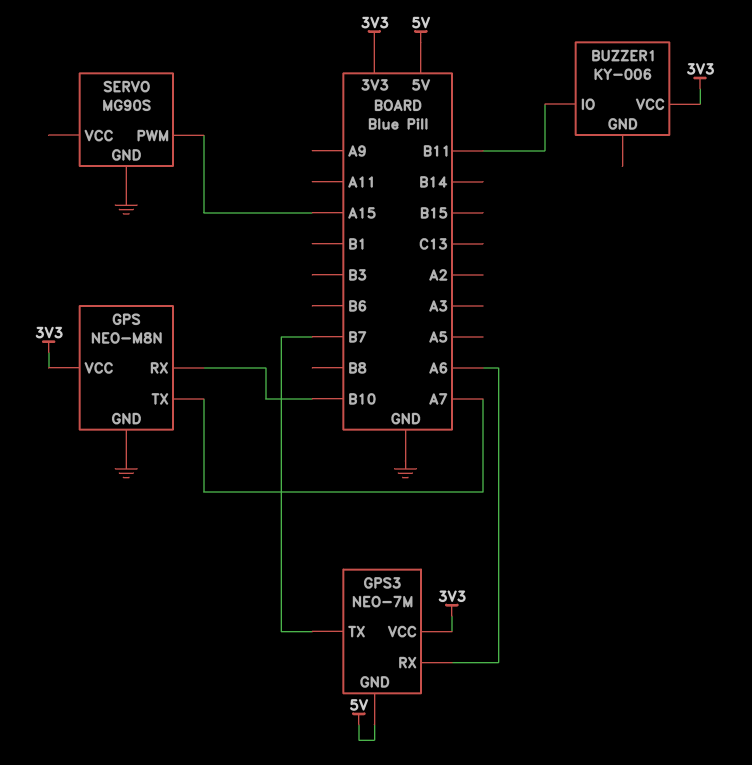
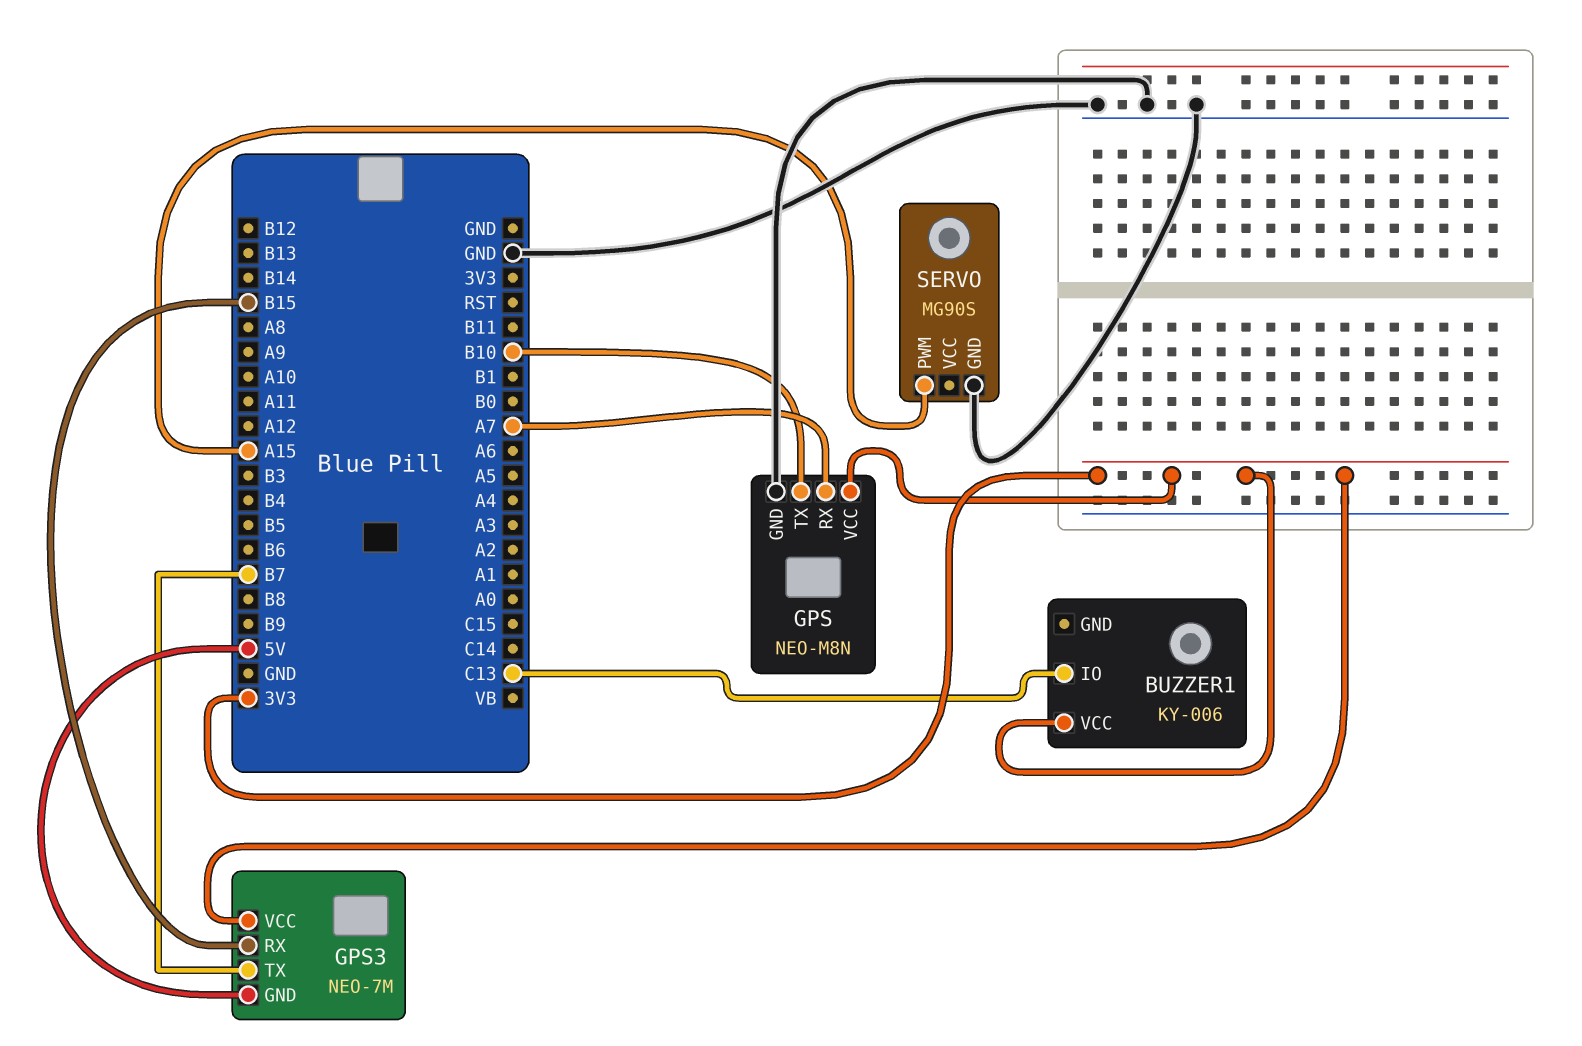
BUZZER1 pin IO: B11 -> C13
GPS pin RX: B10 -> A7
GPS pin TX: A7 -> B10
GPS3 pin RX: A6 -> B15

